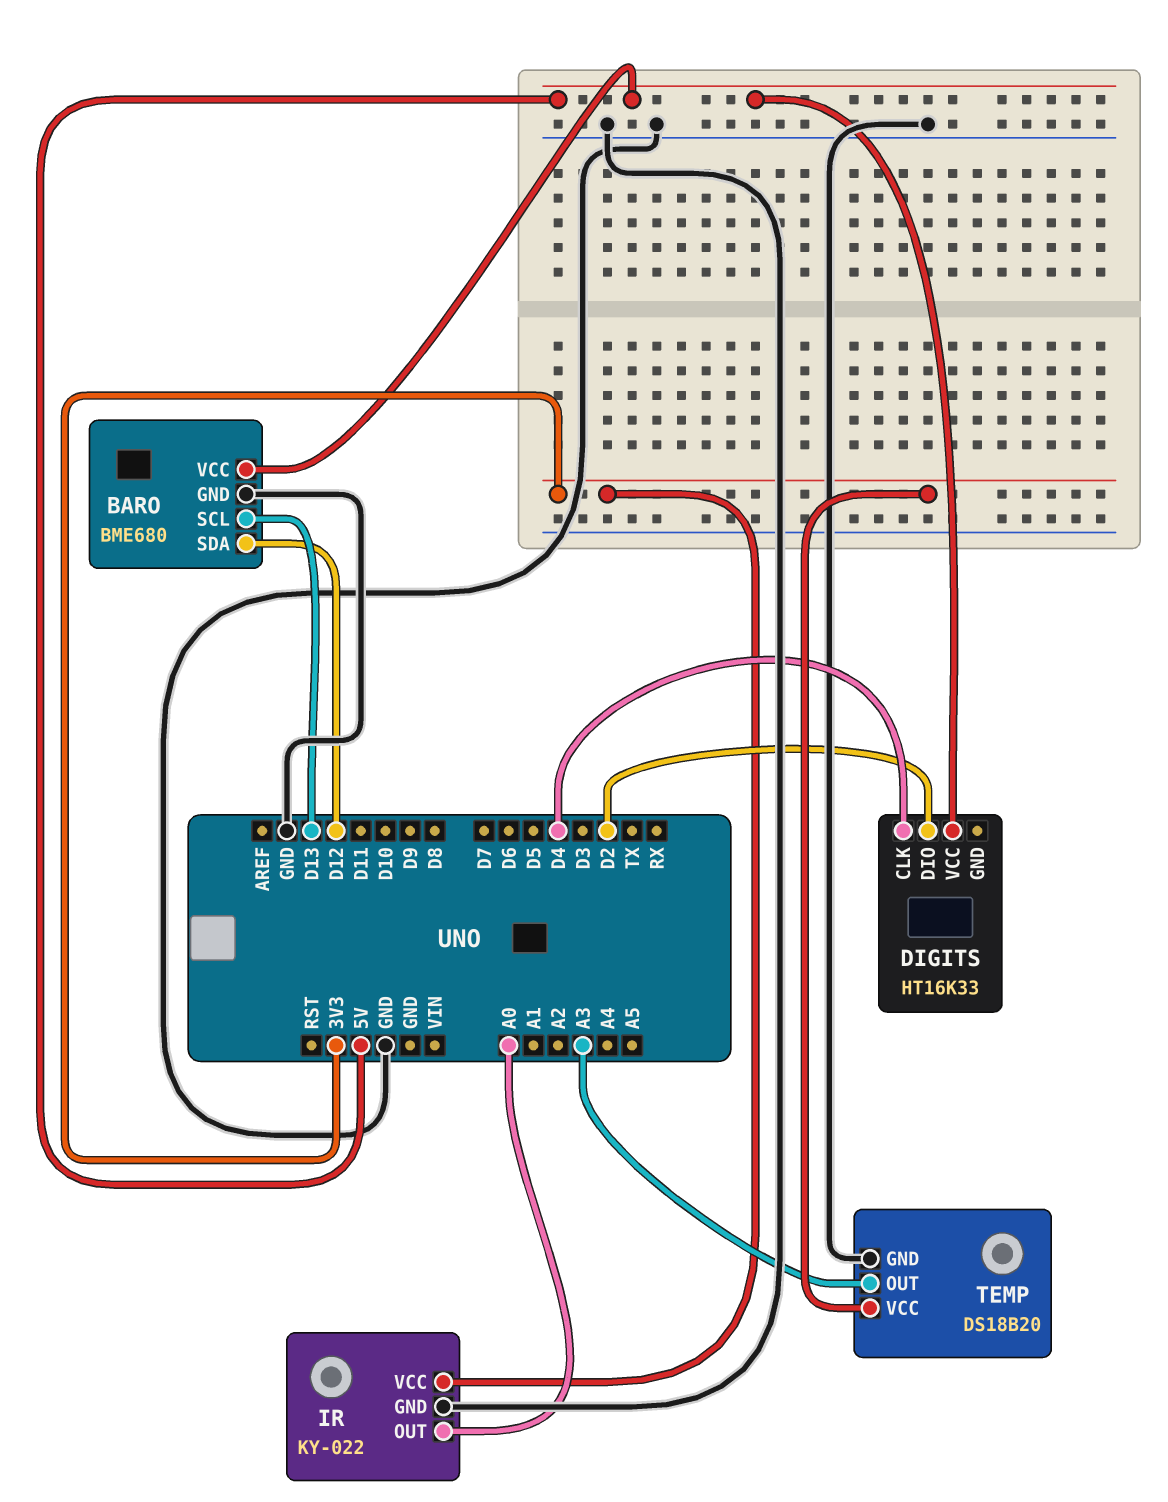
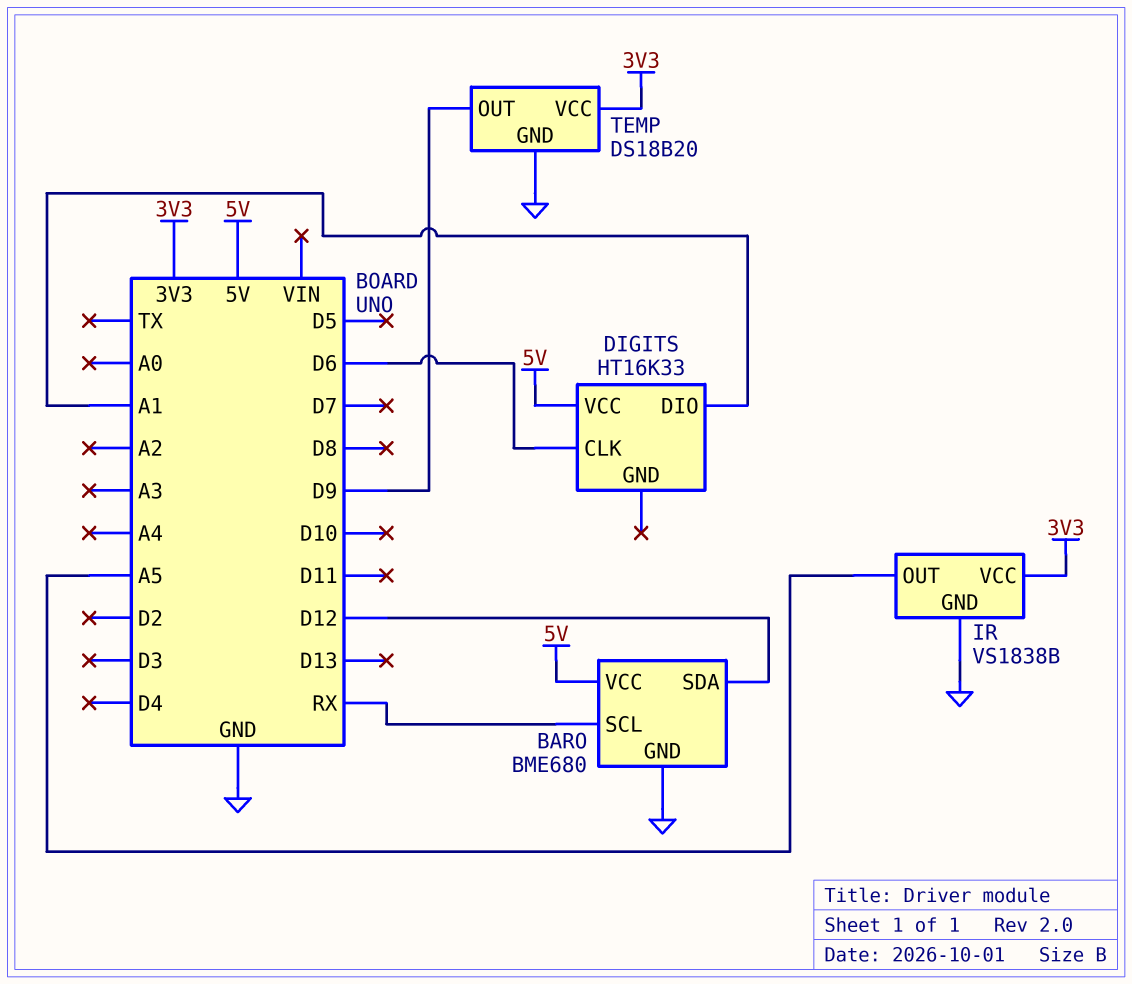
BARO pin SCL: D13 -> RX
DIGITS pin CLK: D4 -> D6
DIGITS pin DIO: D2 -> A1
IR: KY-022 -> VS1838B
IR pin OUT: A0 -> A5
TEMP pin OUT: A3 -> D9

